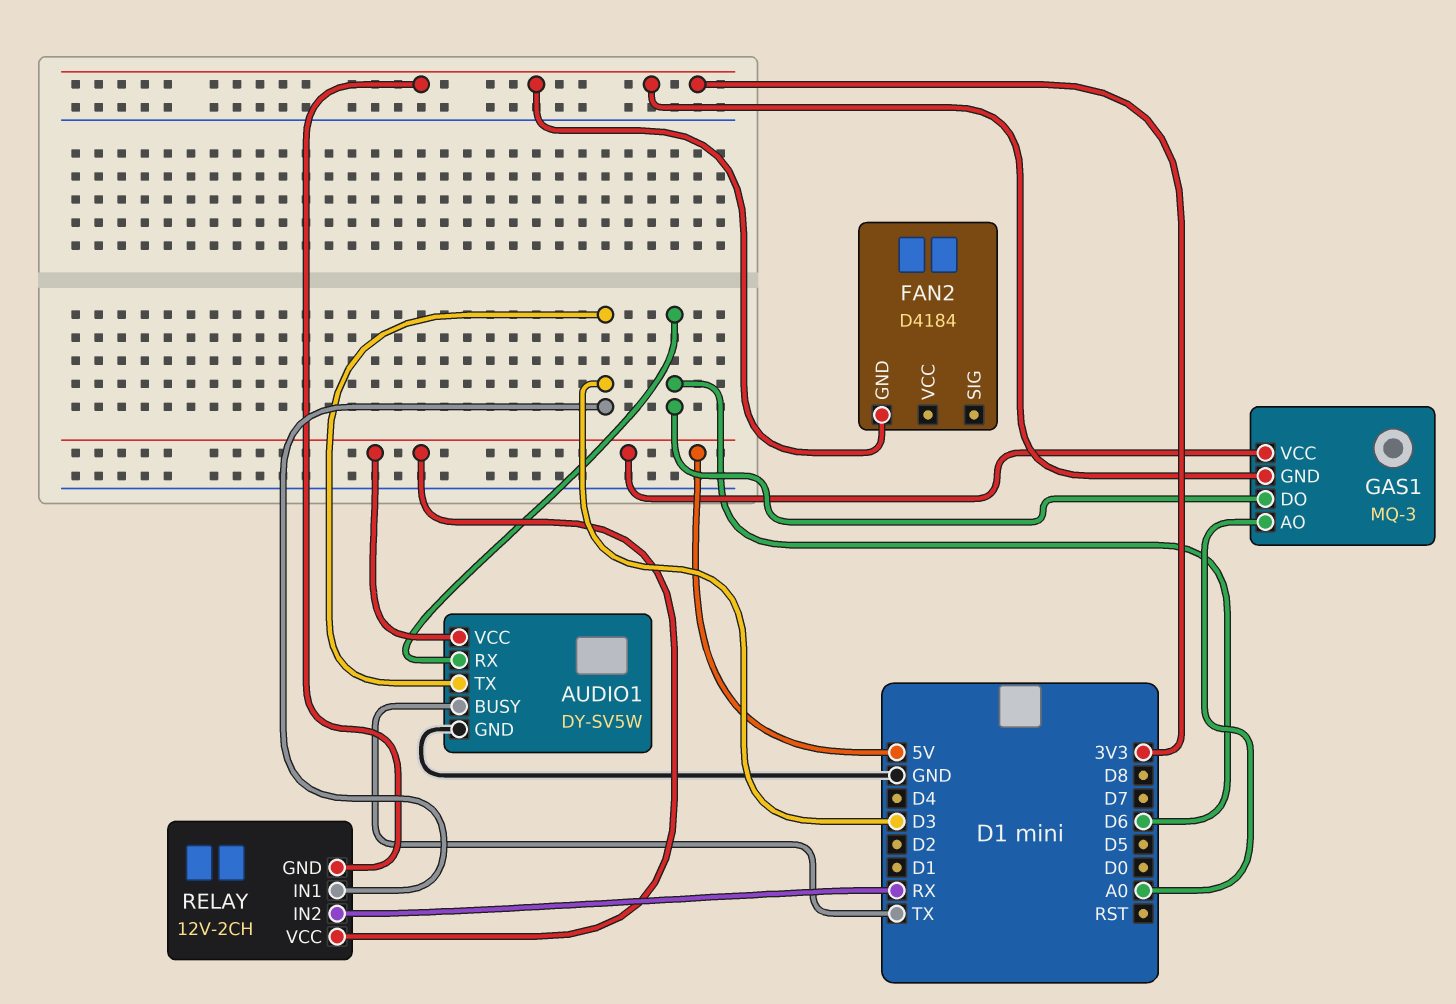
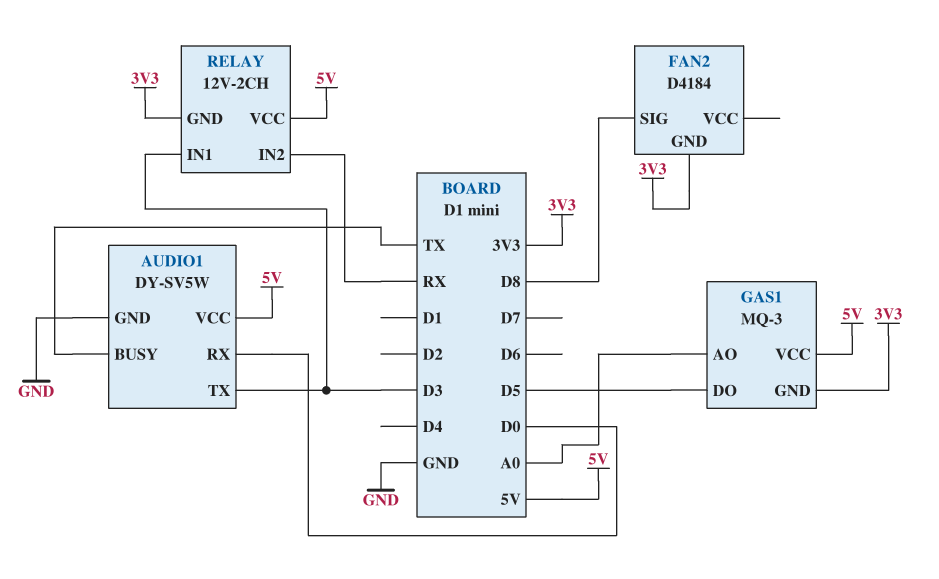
AUDIO1 pin RX: D6 -> D0
FAN2 pin SIG: none -> D8
GAS1 pin DO: D6 -> D5

